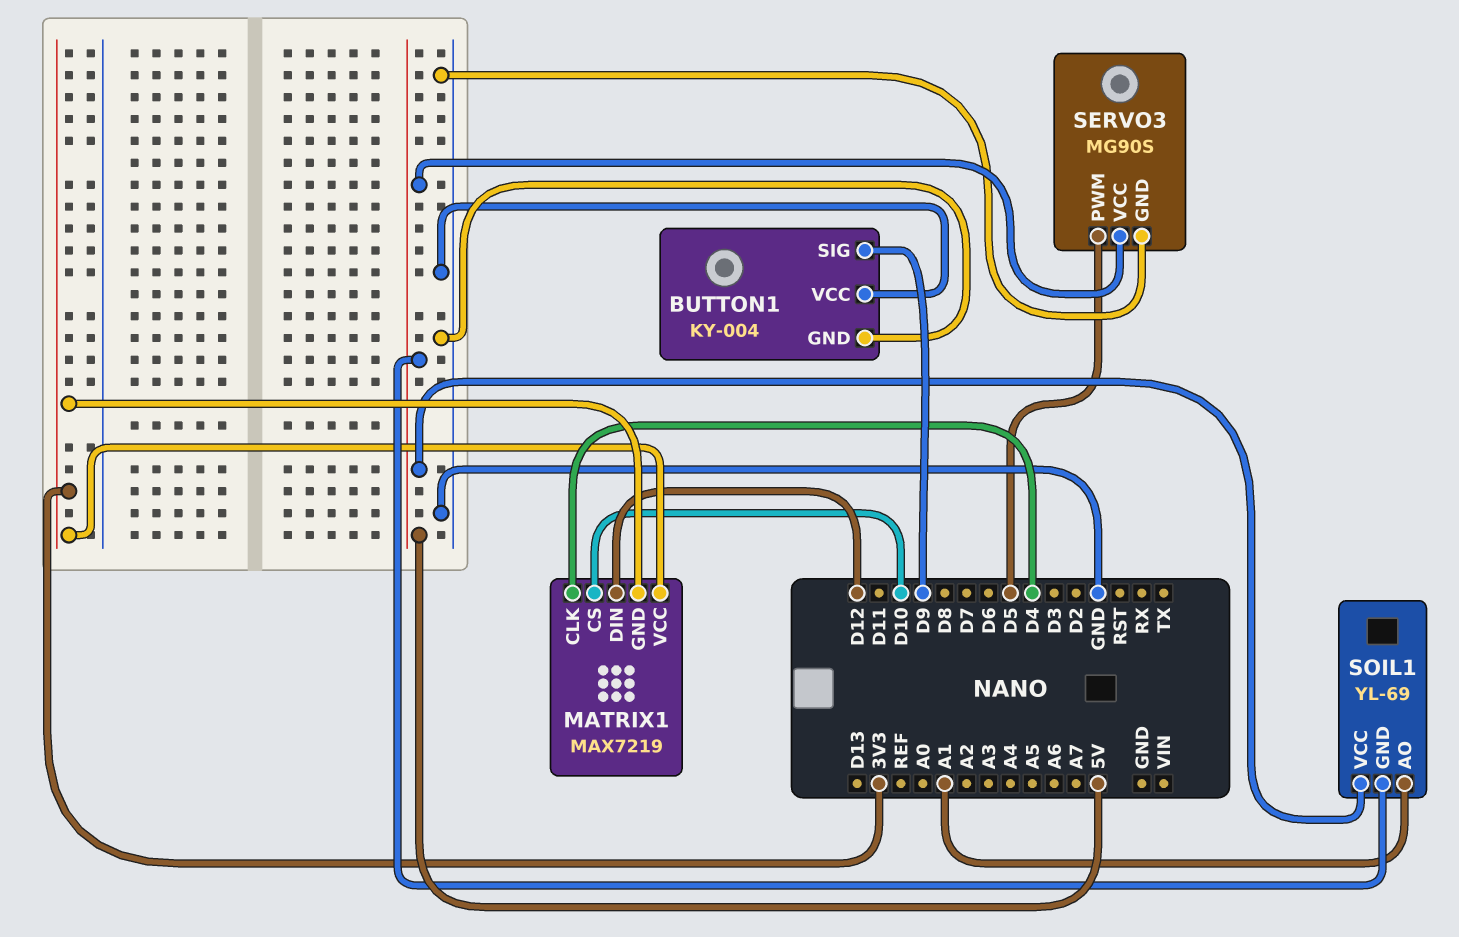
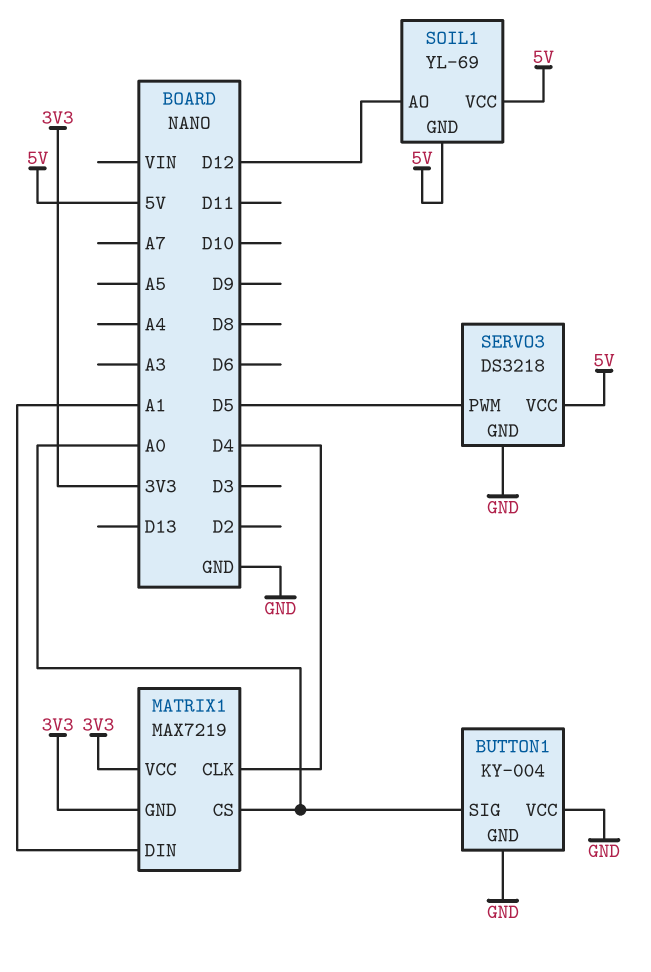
BUTTON1 pin SIG: D9 -> A0
MATRIX1 pin CS: D10 -> A0
MATRIX1 pin DIN: D12 -> A1
SERVO3: MG90S -> DS3218
SOIL1 pin AO: A1 -> D12

